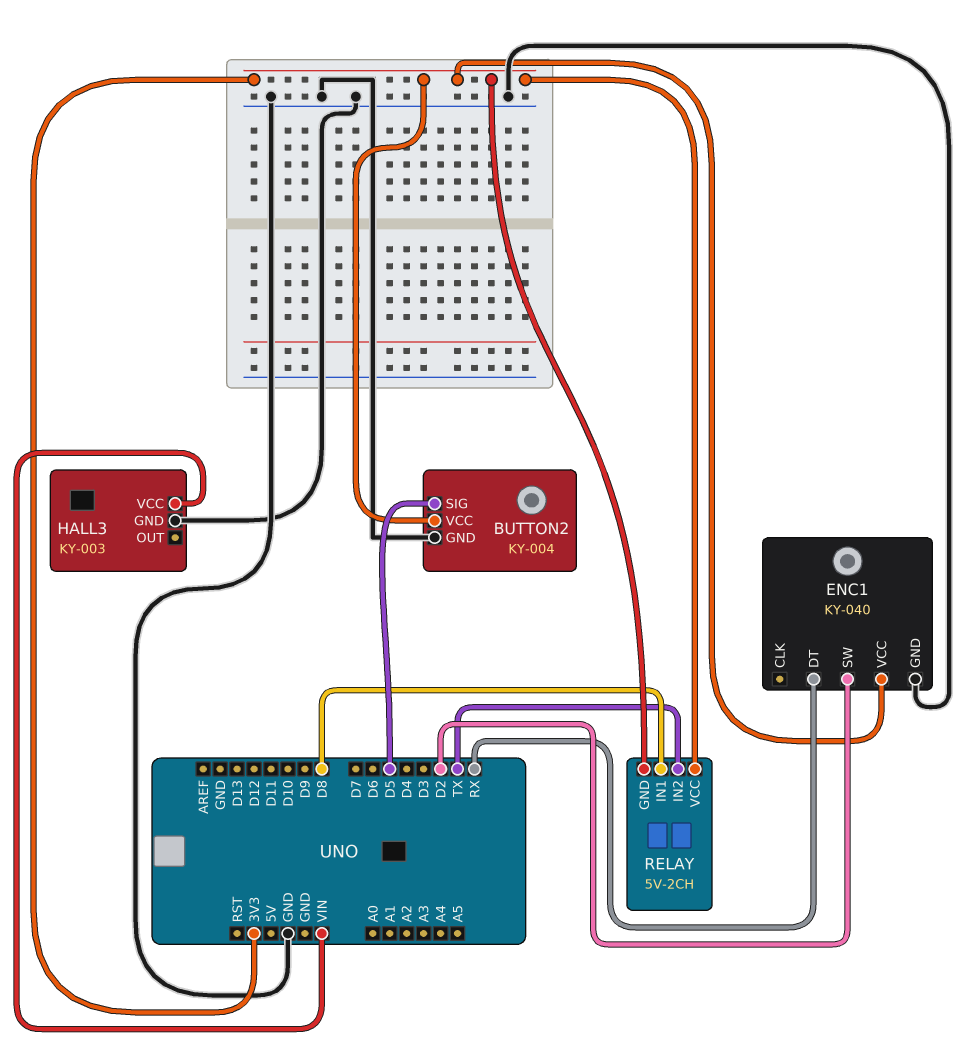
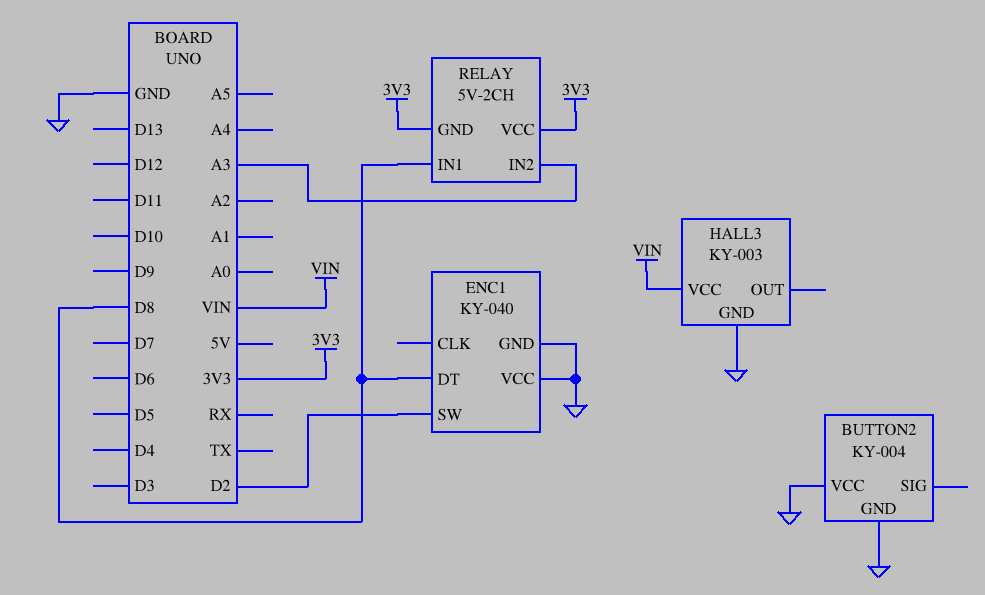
BUTTON2 pin SIG: D5 -> none
BUTTON2 pin VCC: 3V3 -> GND
ENC1 pin DT: RX -> D8
ENC1 pin VCC: 3V3 -> GND
RELAY pin IN2: TX -> A3

